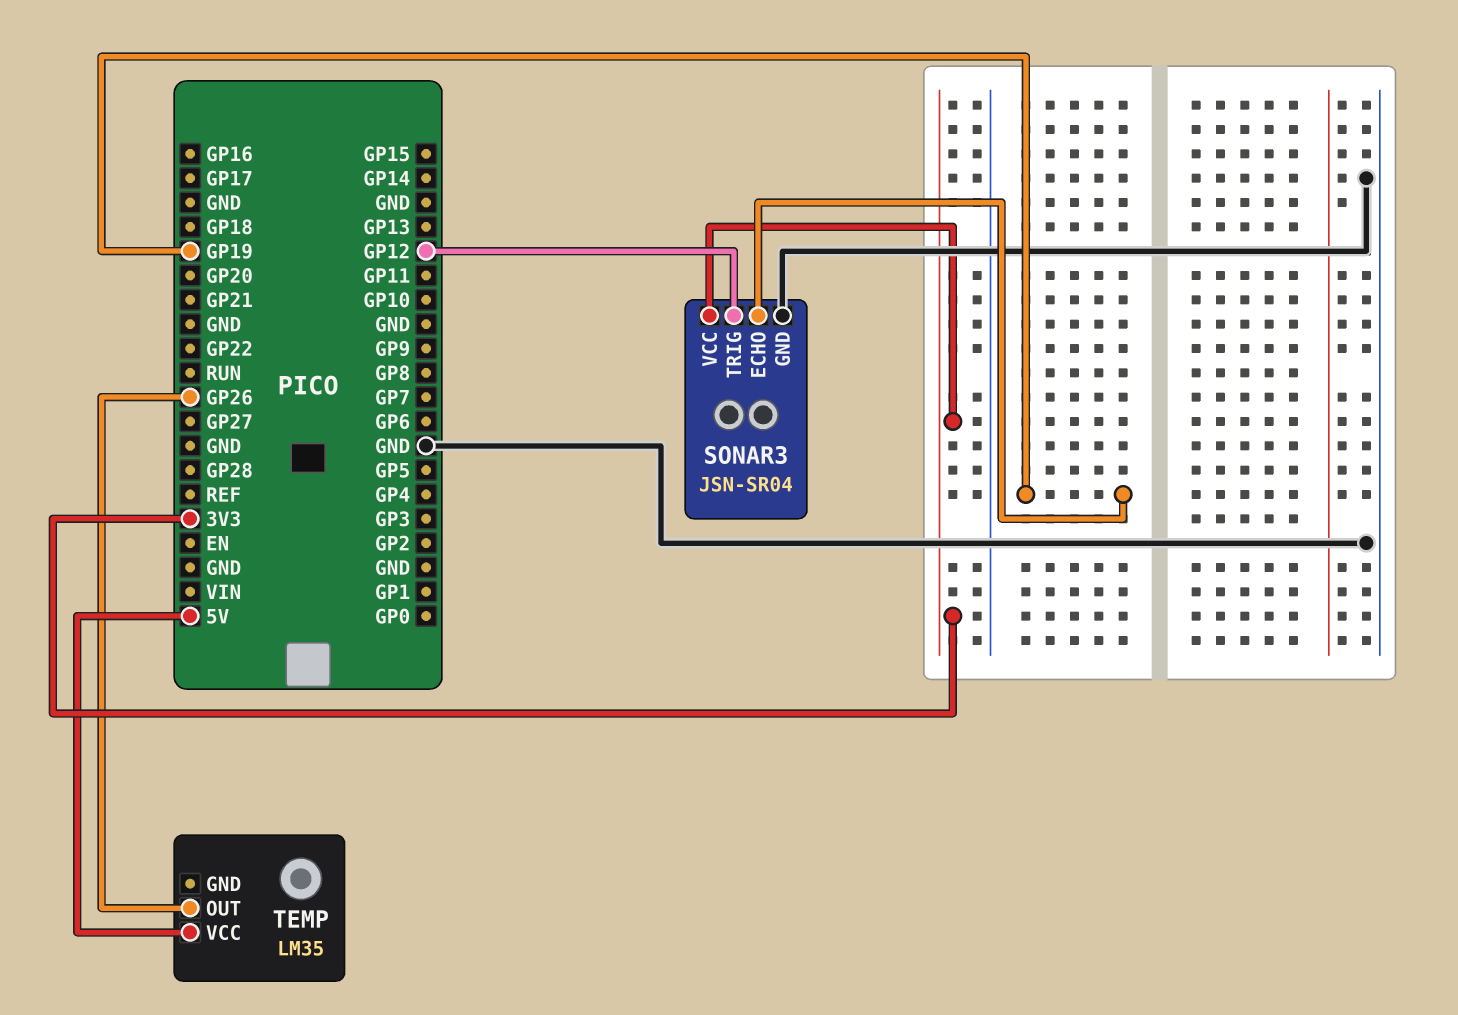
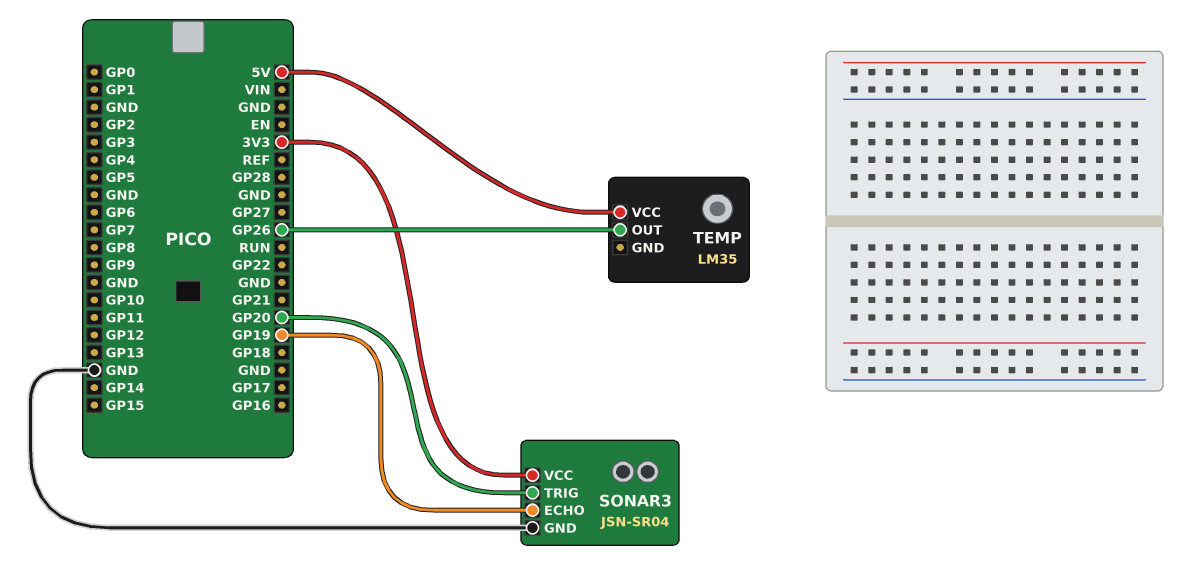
SONAR3 pin TRIG: GP12 -> GP20

